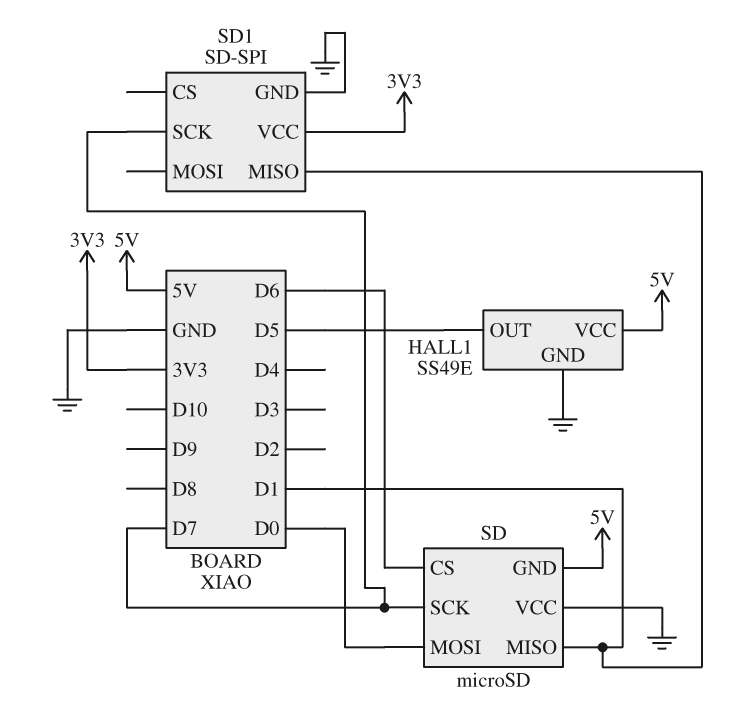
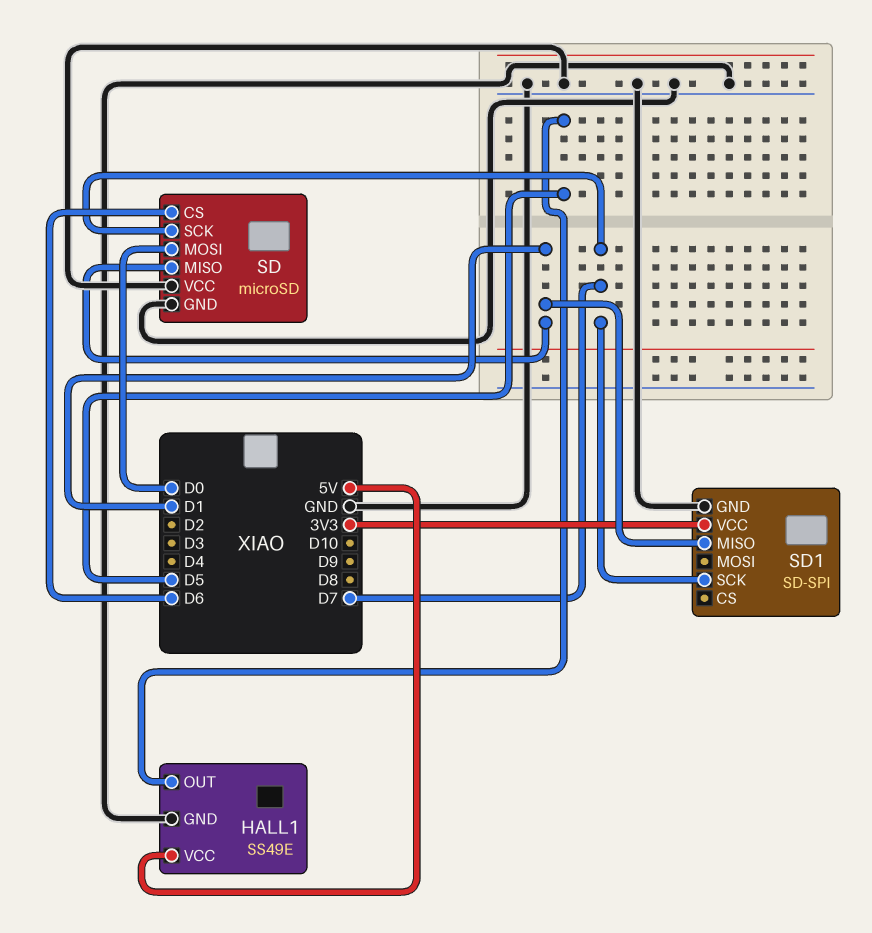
SD pin GND: 5V -> GND

